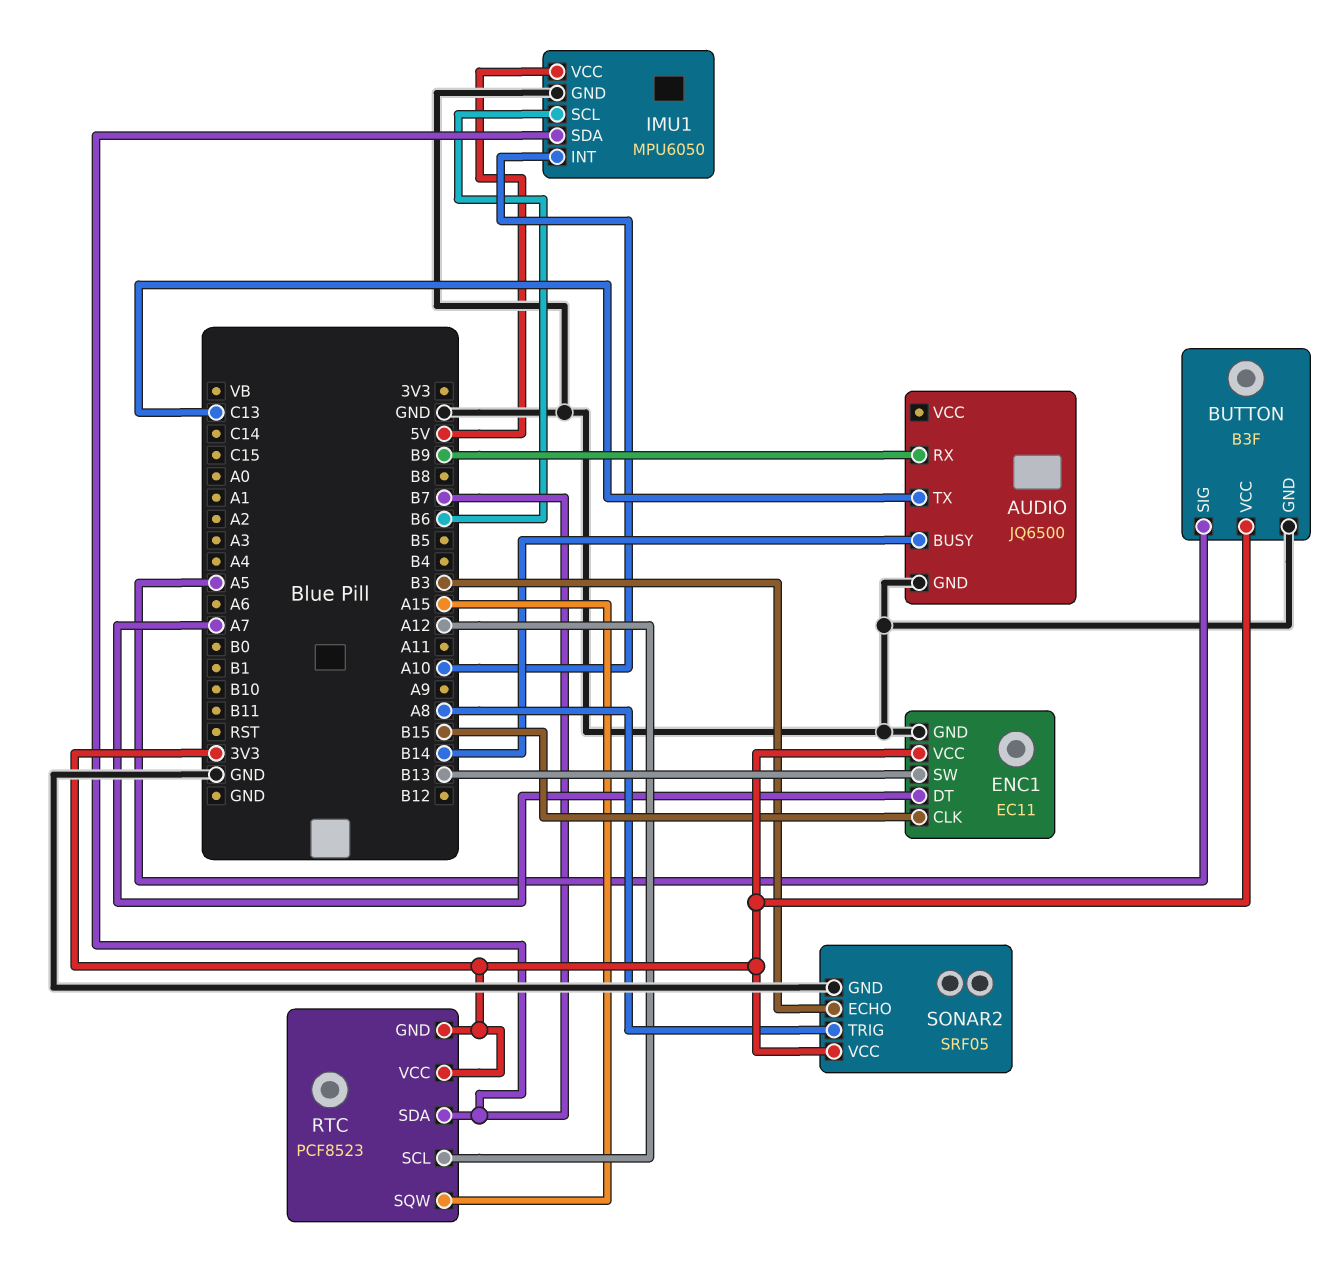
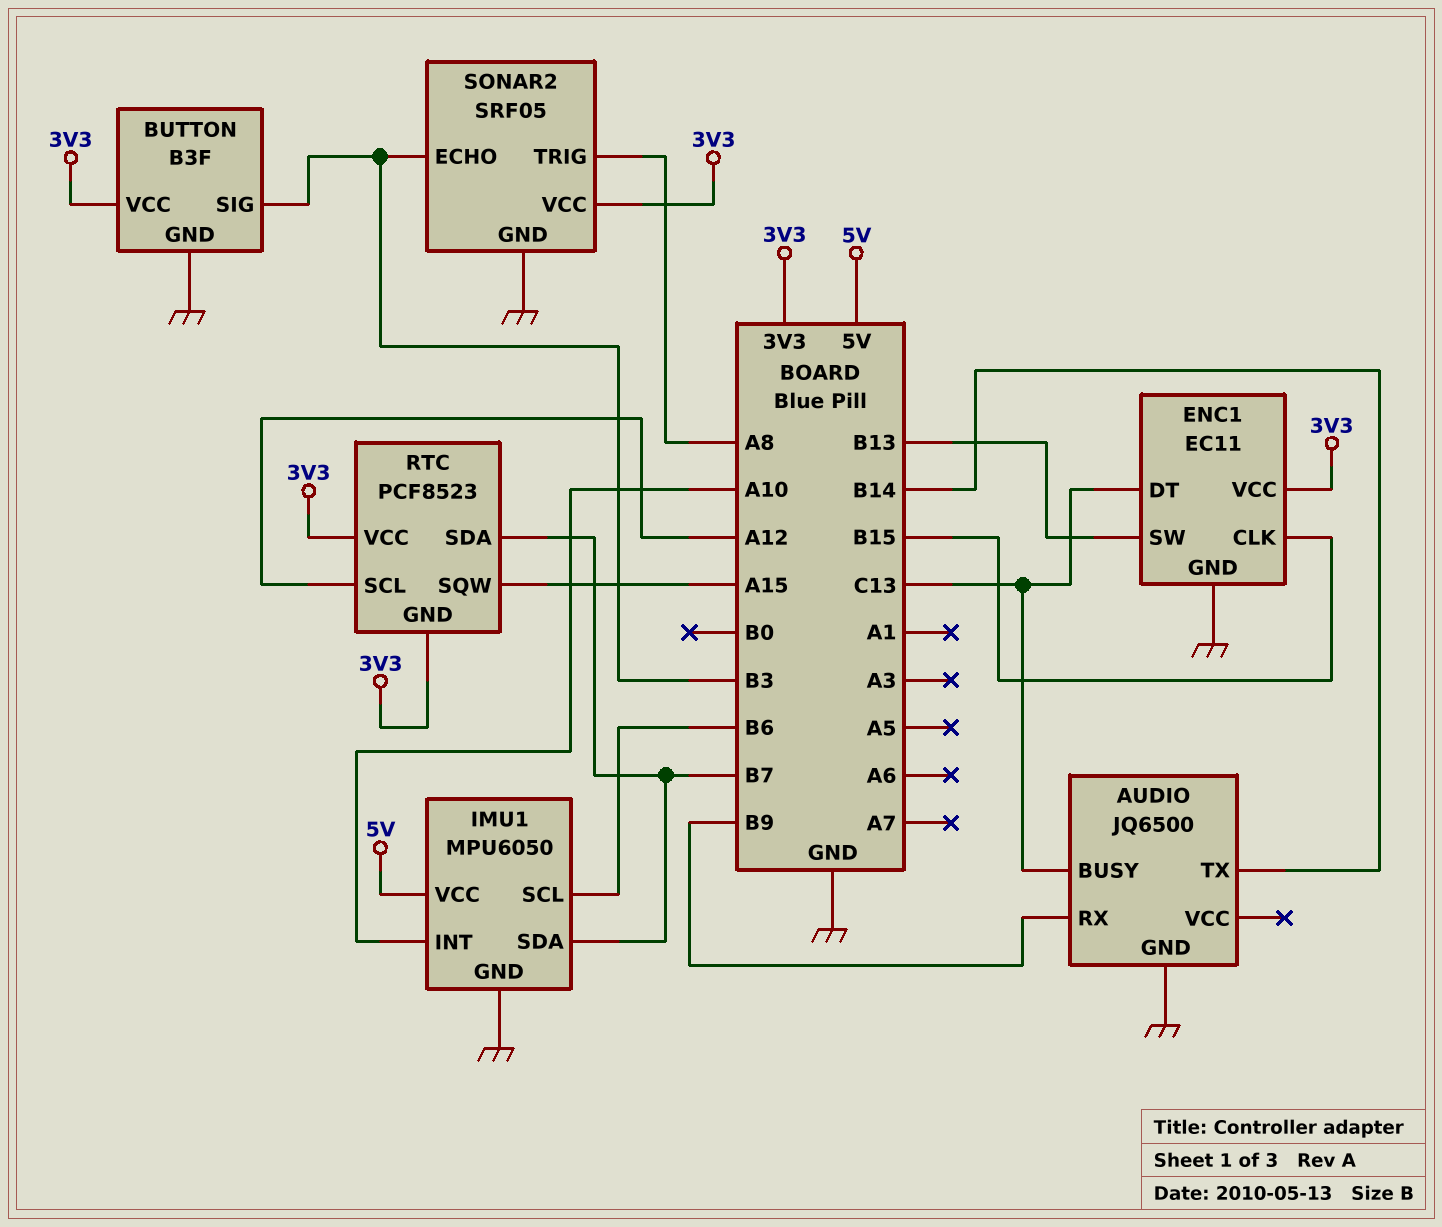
AUDIO pin BUSY: B14 -> C13
AUDIO pin TX: C13 -> B14
BUTTON pin SIG: A5 -> B3
ENC1 pin DT: A7 -> C13

